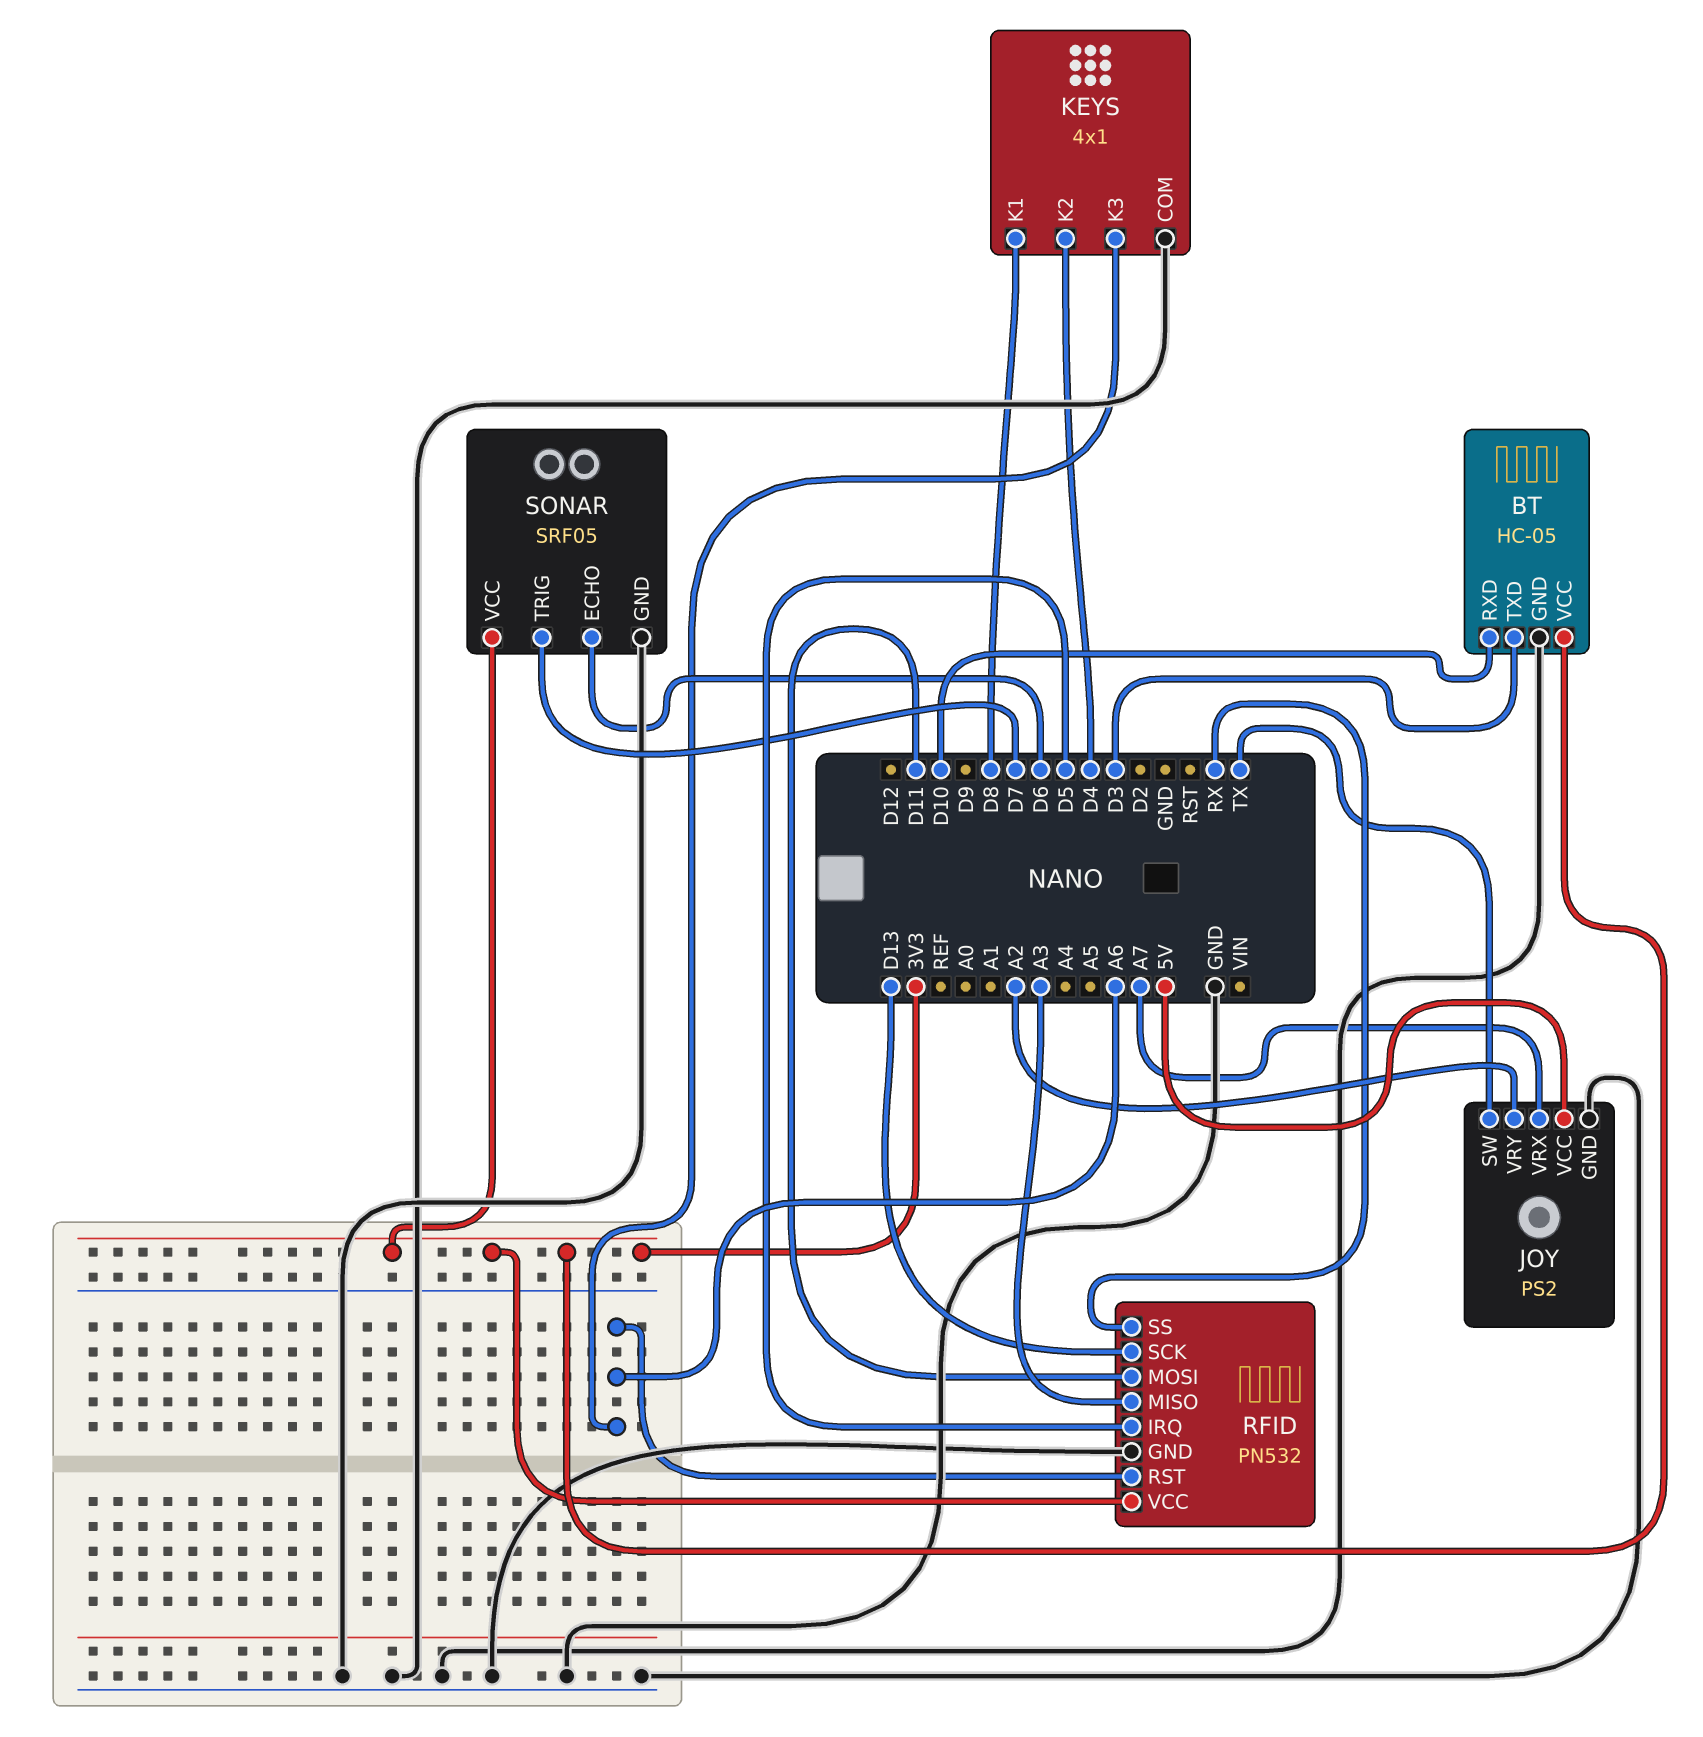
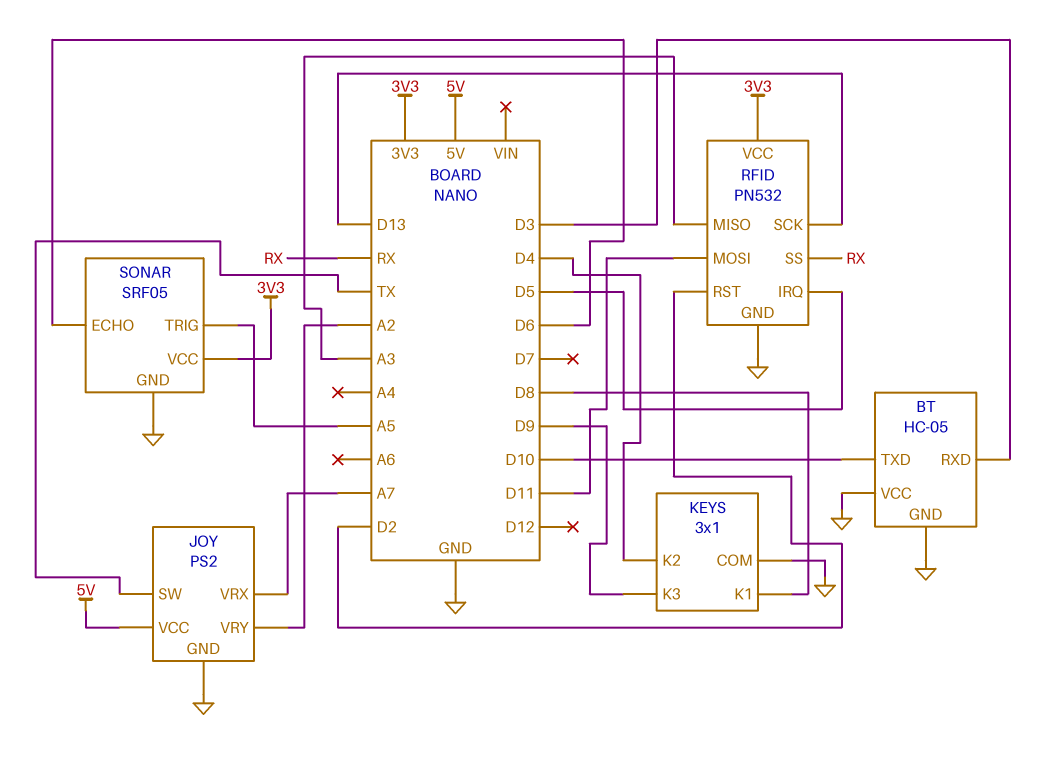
BT pin RXD: D10 -> D3
BT pin TXD: D3 -> D10
BT pin VCC: 3V3 -> GND
KEYS: 4x1 -> 3x1
KEYS pin K3: A6 -> D9
RFID pin RST: A6 -> D2
SONAR pin TRIG: D7 -> A5

